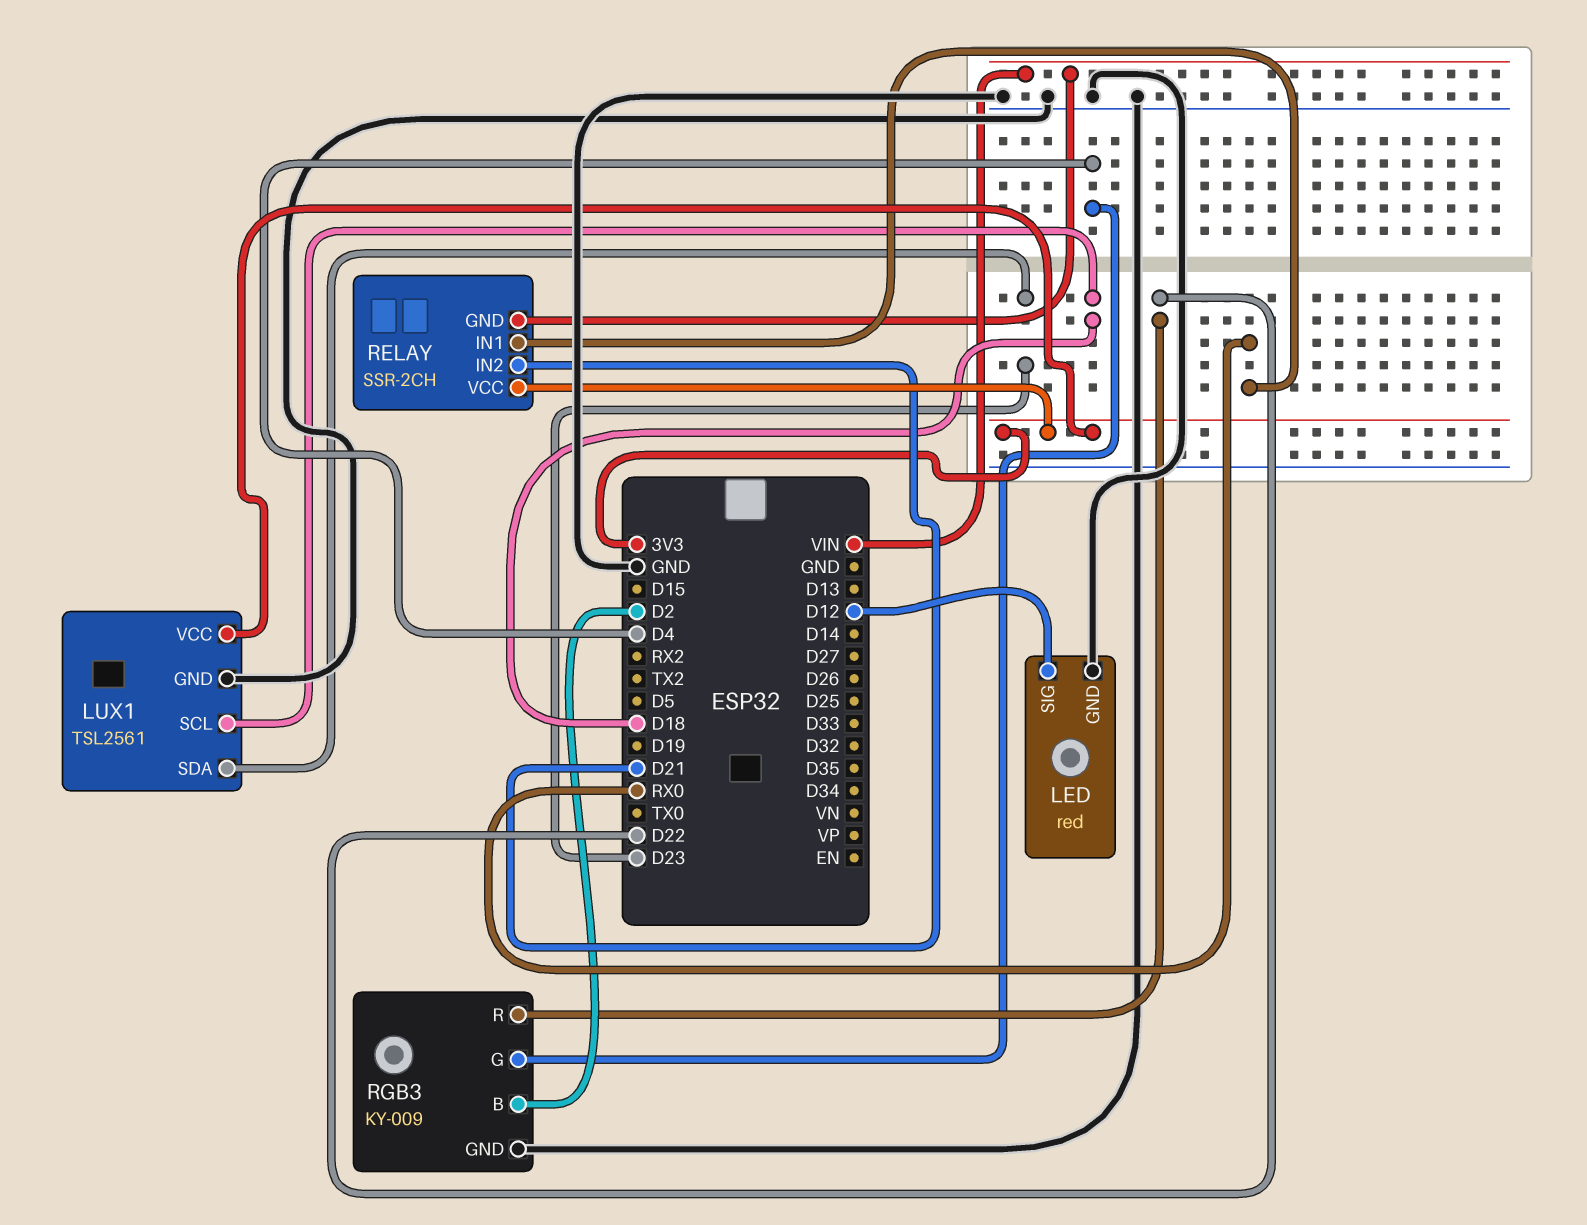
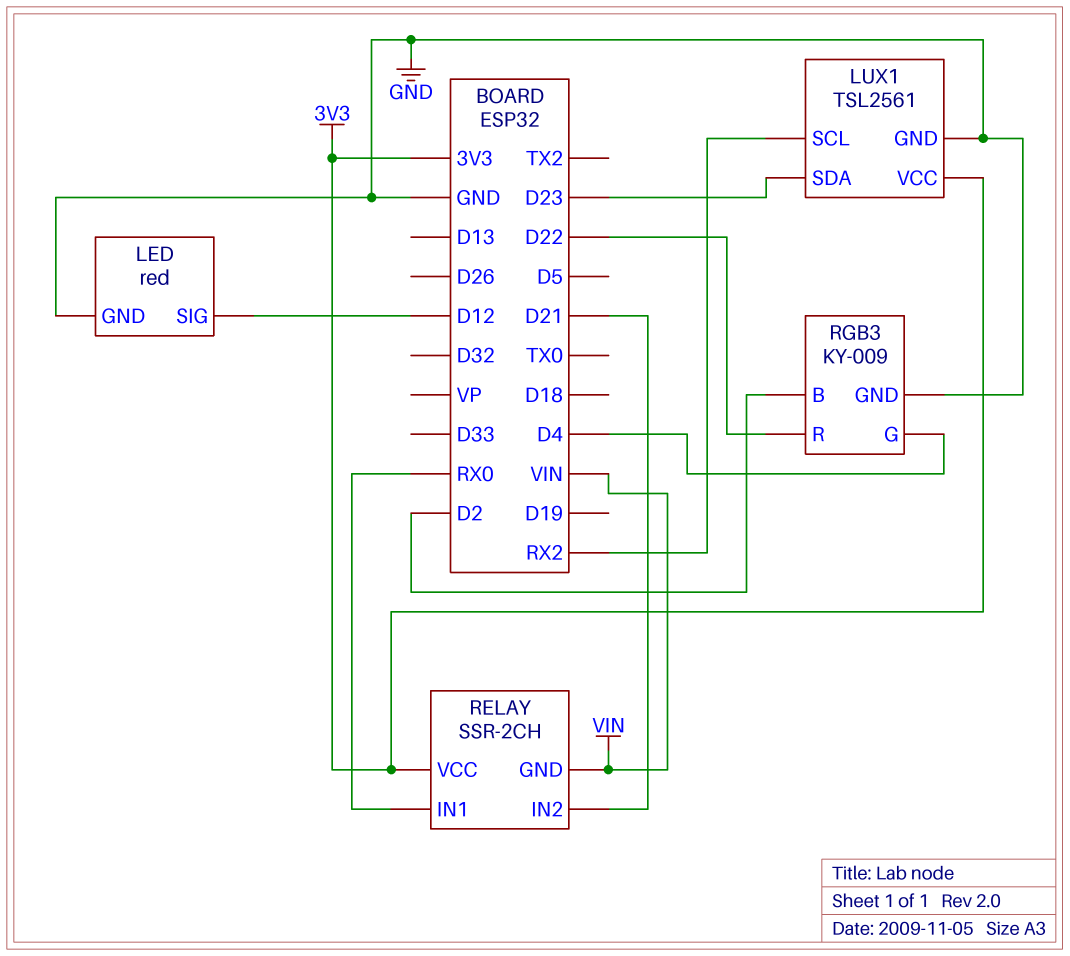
LUX1 pin SCL: D18 -> RX2

